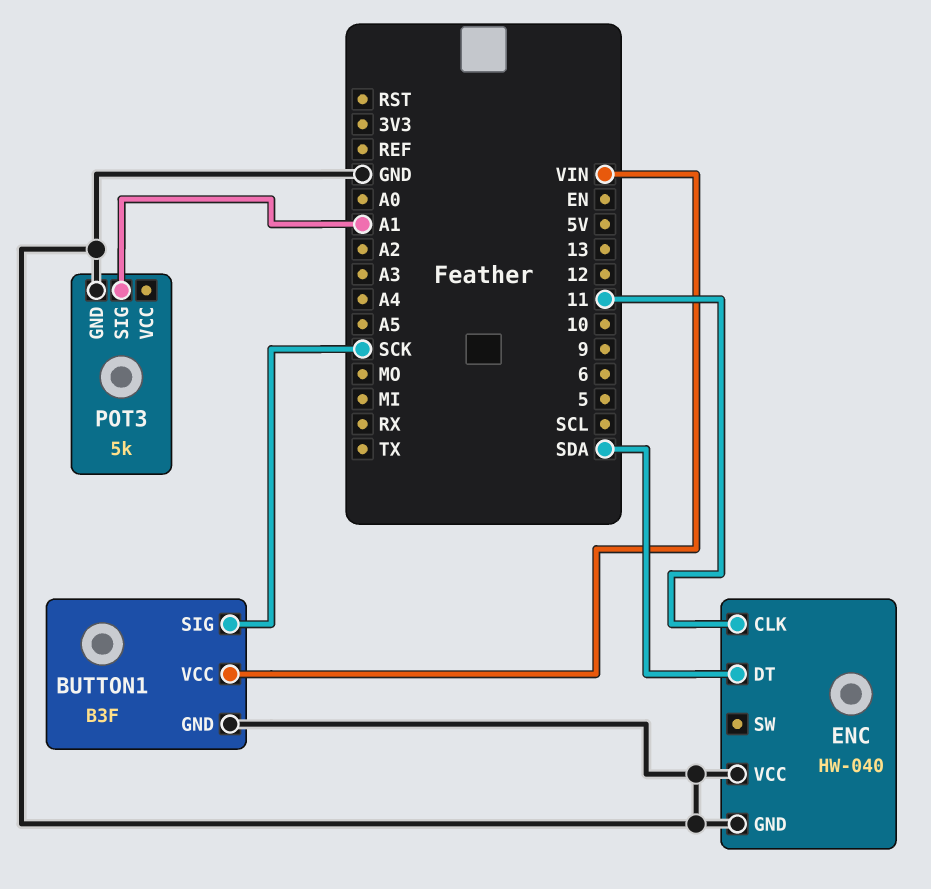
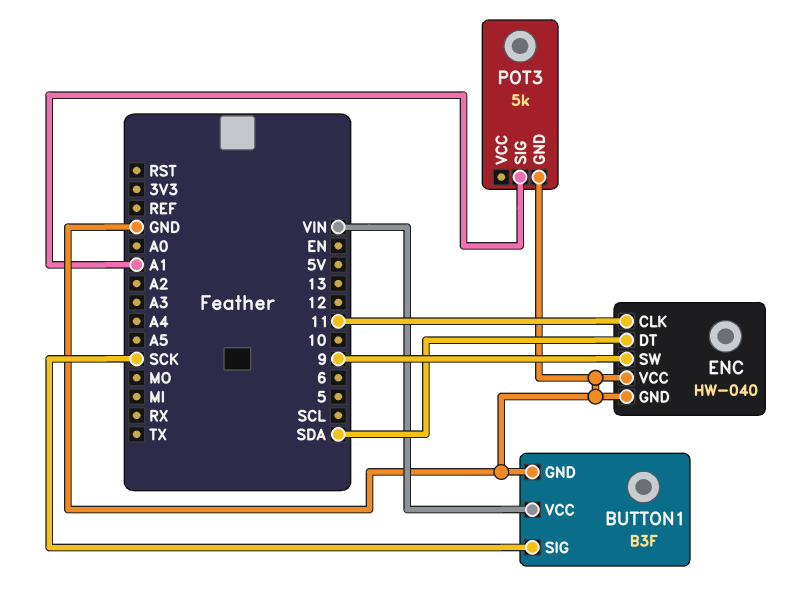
ENC pin SW: none -> 9

